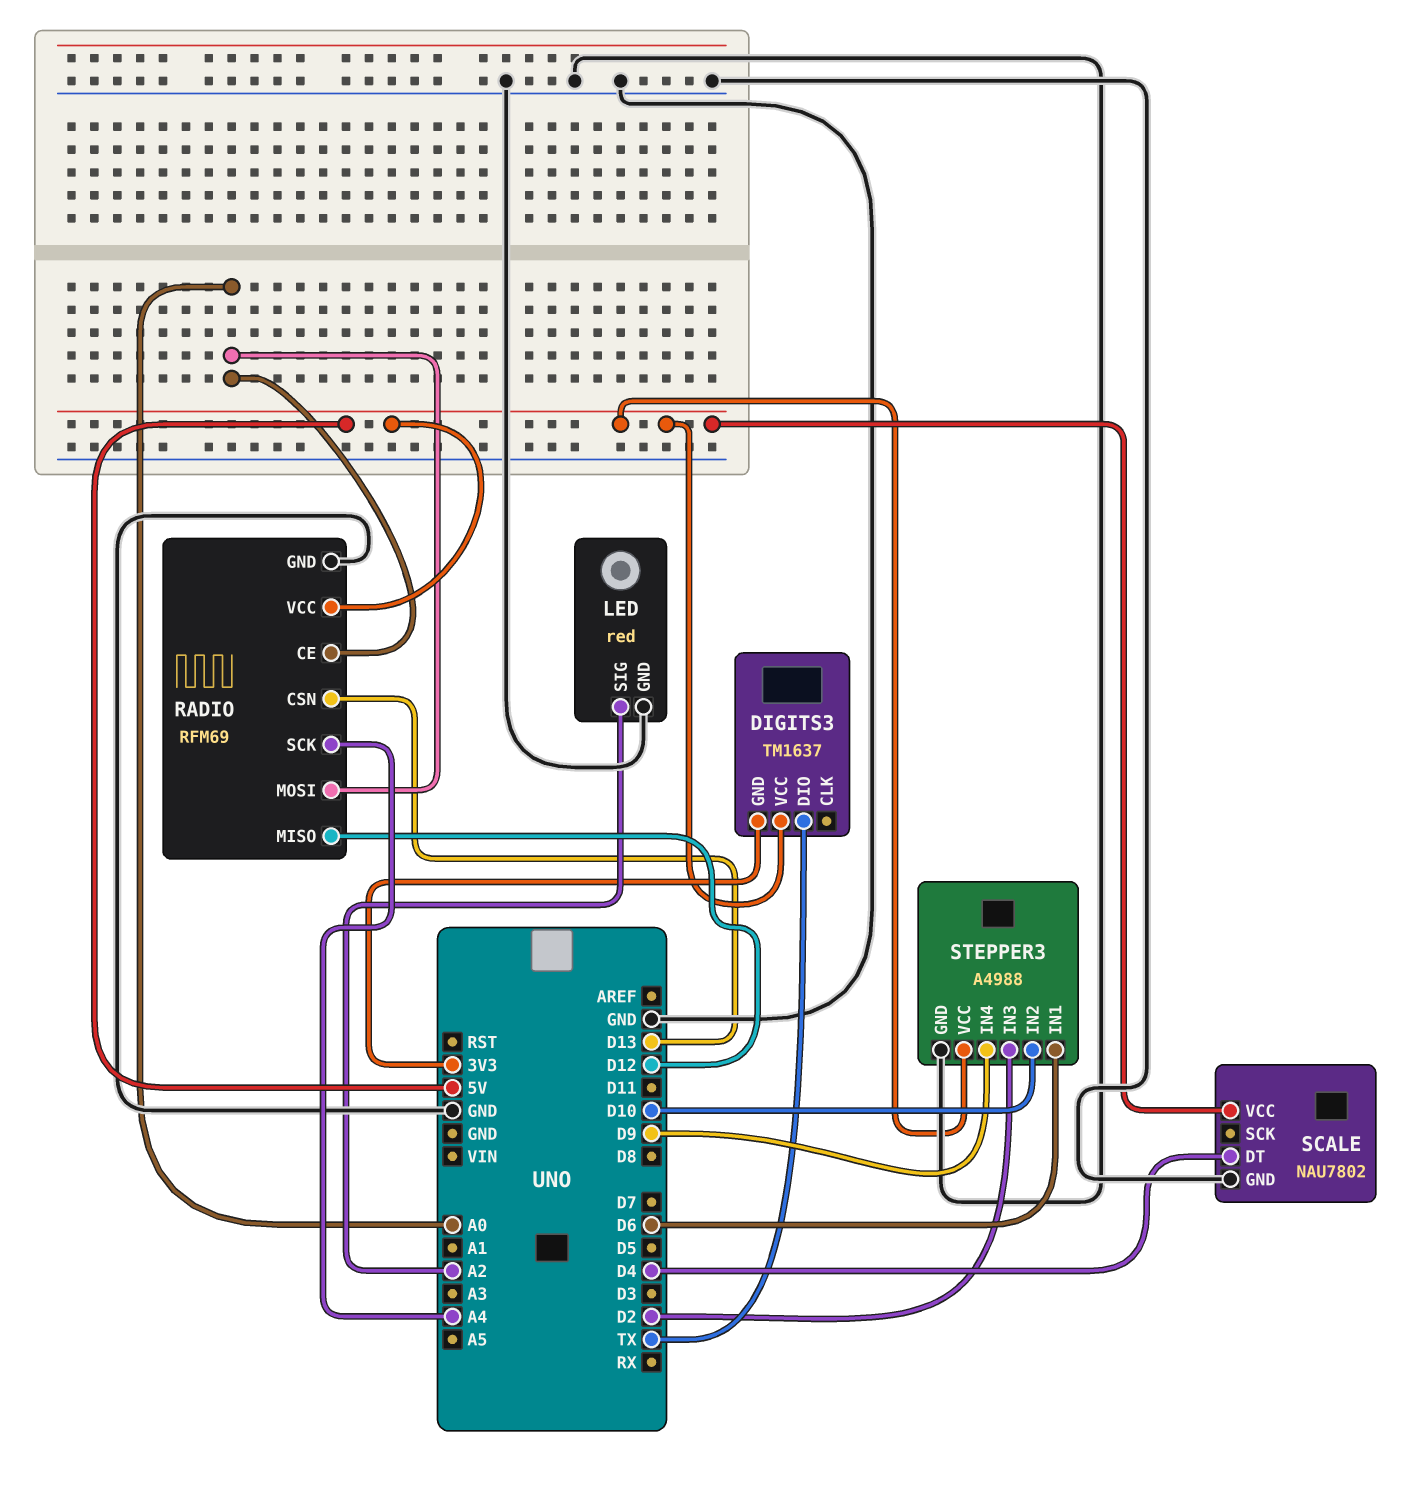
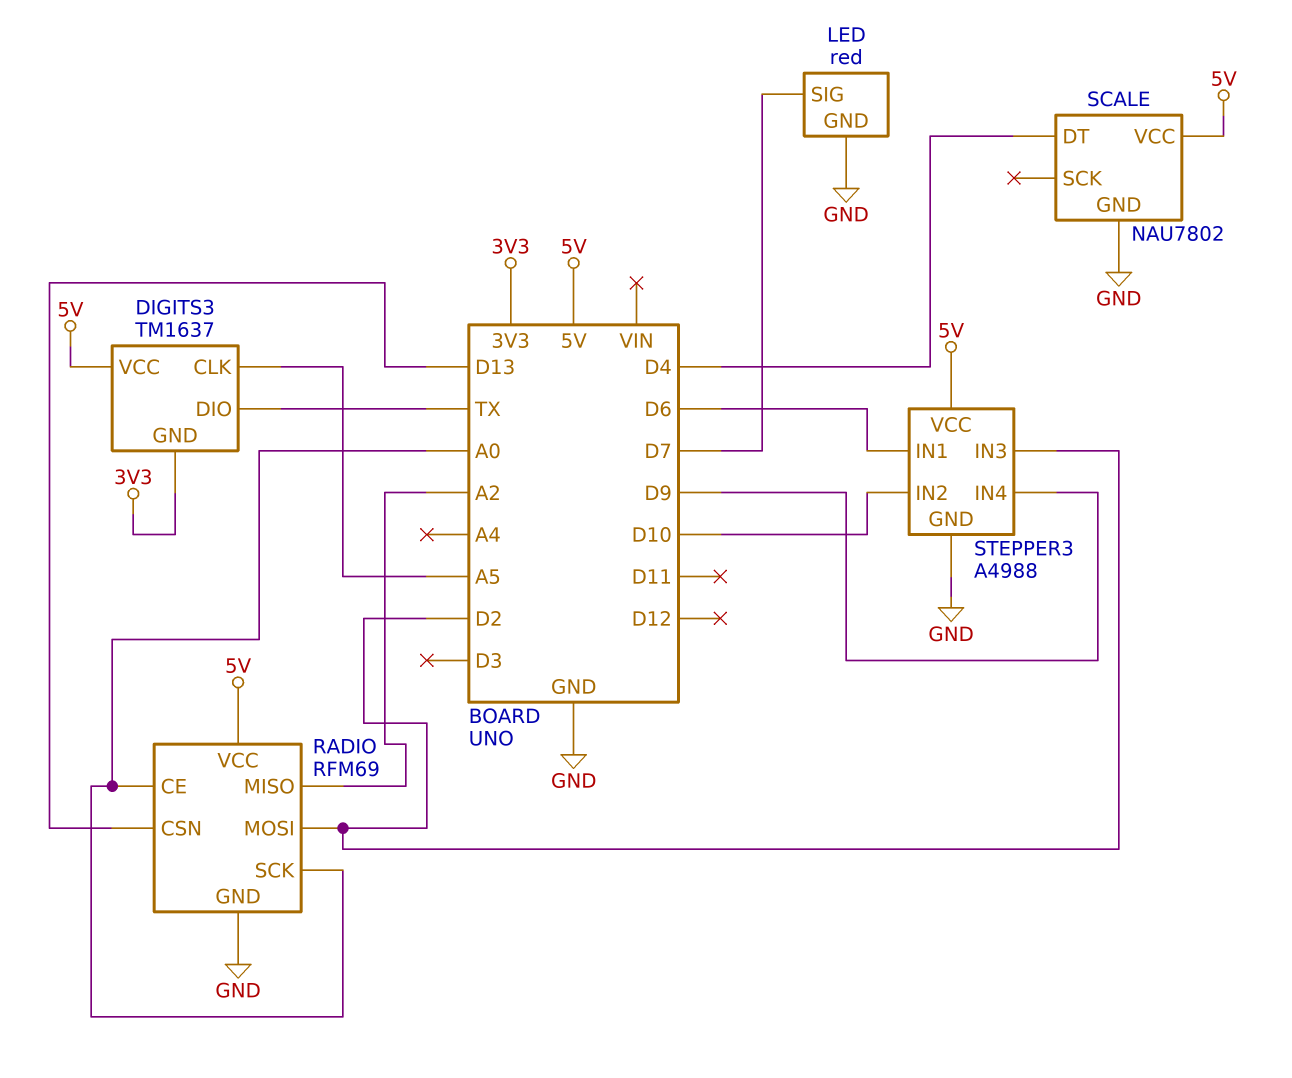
DIGITS3 pin CLK: none -> A5
LED pin SIG: A2 -> D7
RADIO pin MISO: D12 -> A2
RADIO pin MOSI: A0 -> D2
RADIO pin SCK: A4 -> A0

